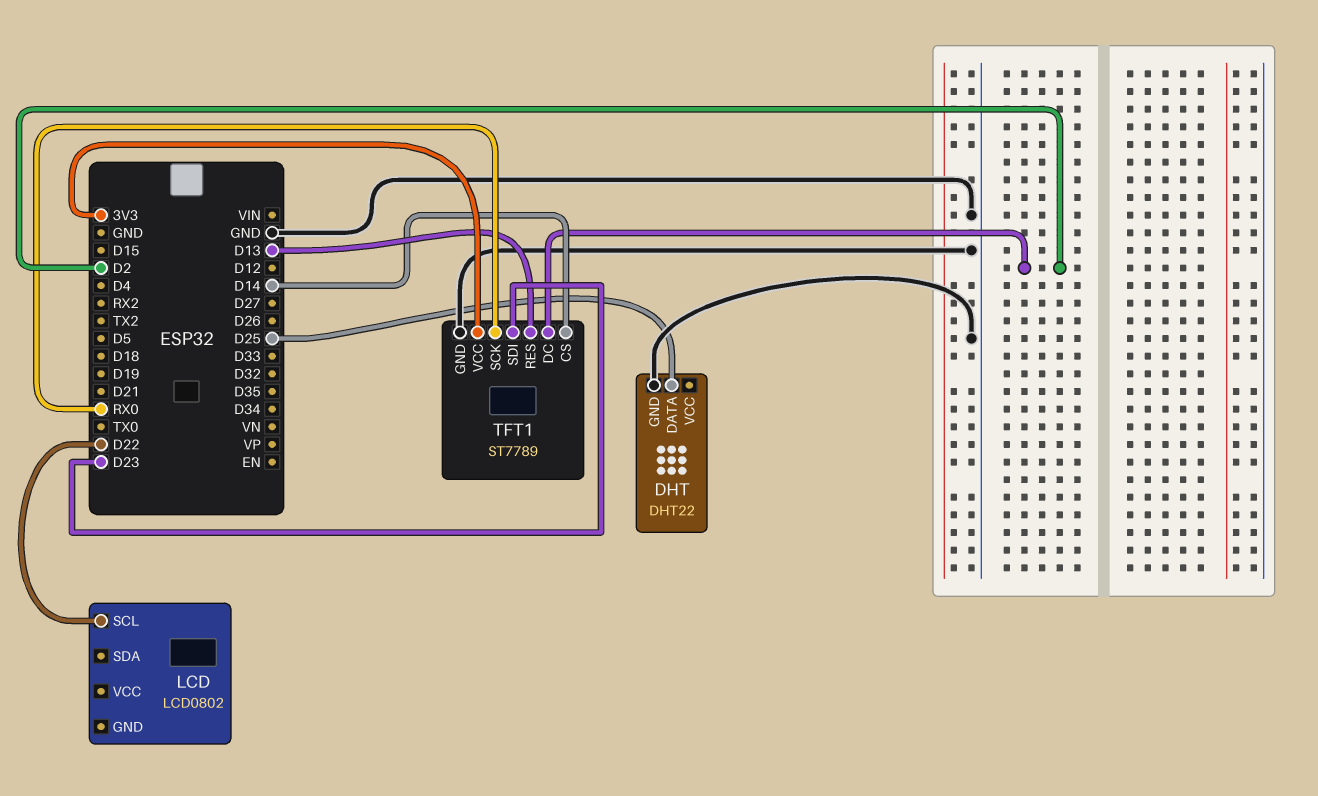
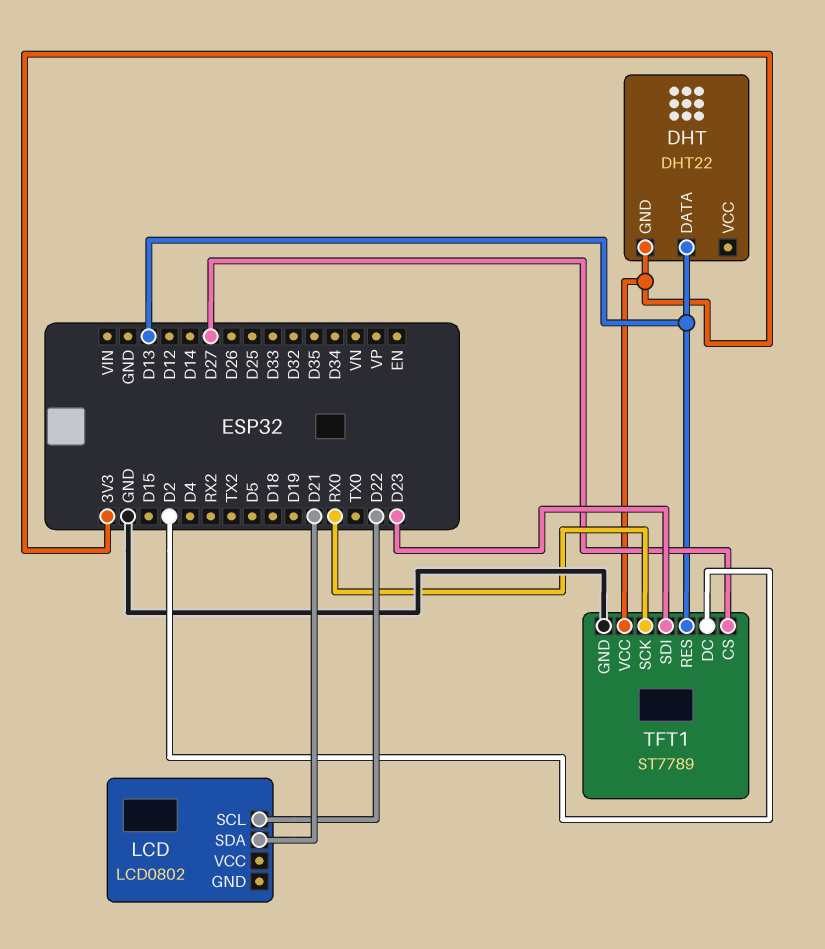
DHT pin DATA: D25 -> D13
DHT pin GND: GND -> 3V3
LCD pin SDA: none -> D21
TFT1 pin CS: D14 -> D27

